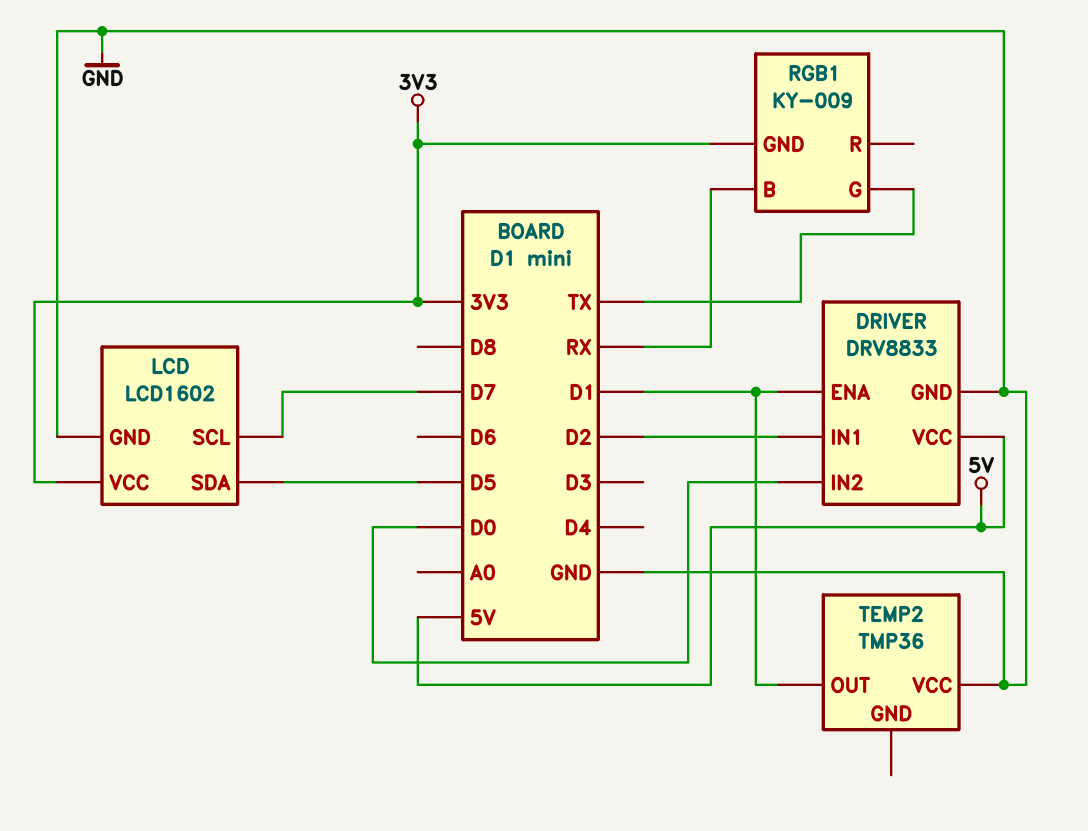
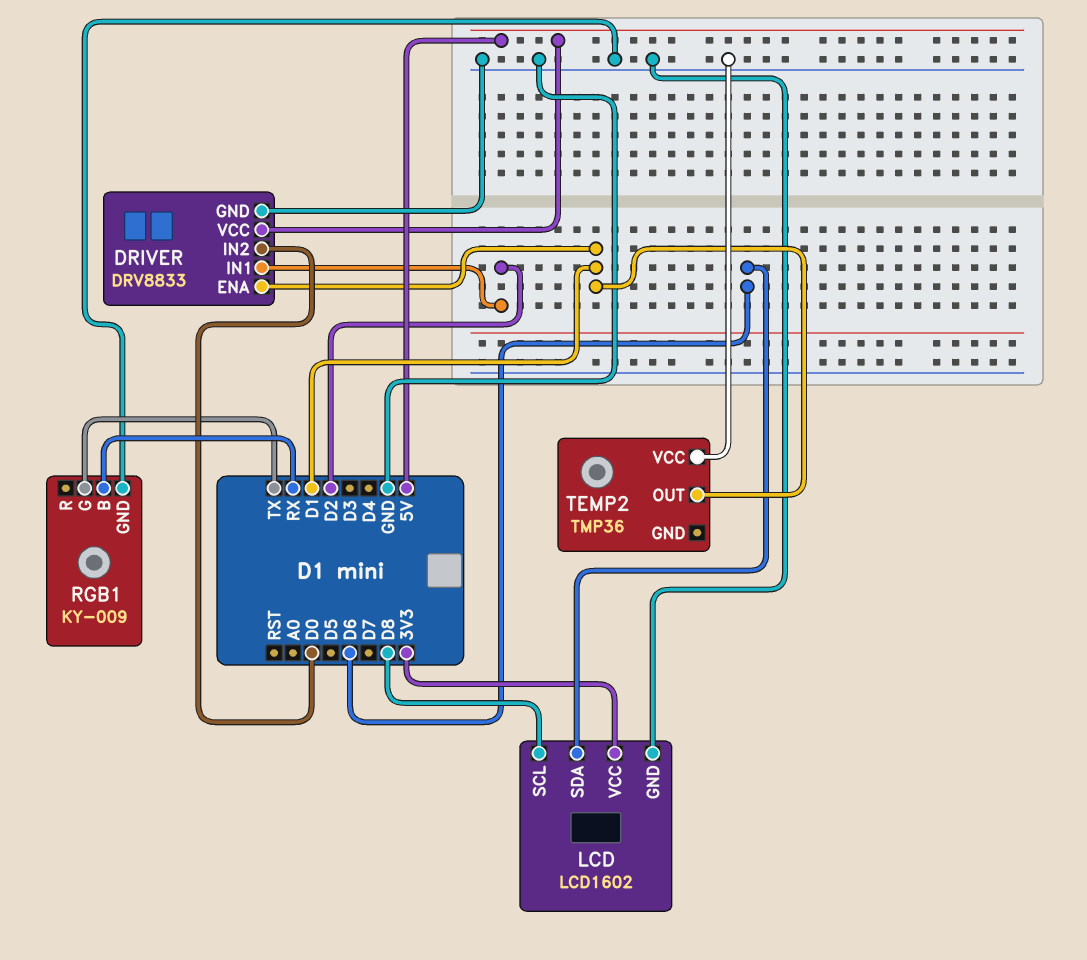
LCD pin SCL: D7 -> D8
LCD pin SDA: D5 -> D6
RGB1 pin GND: 3V3 -> GND

